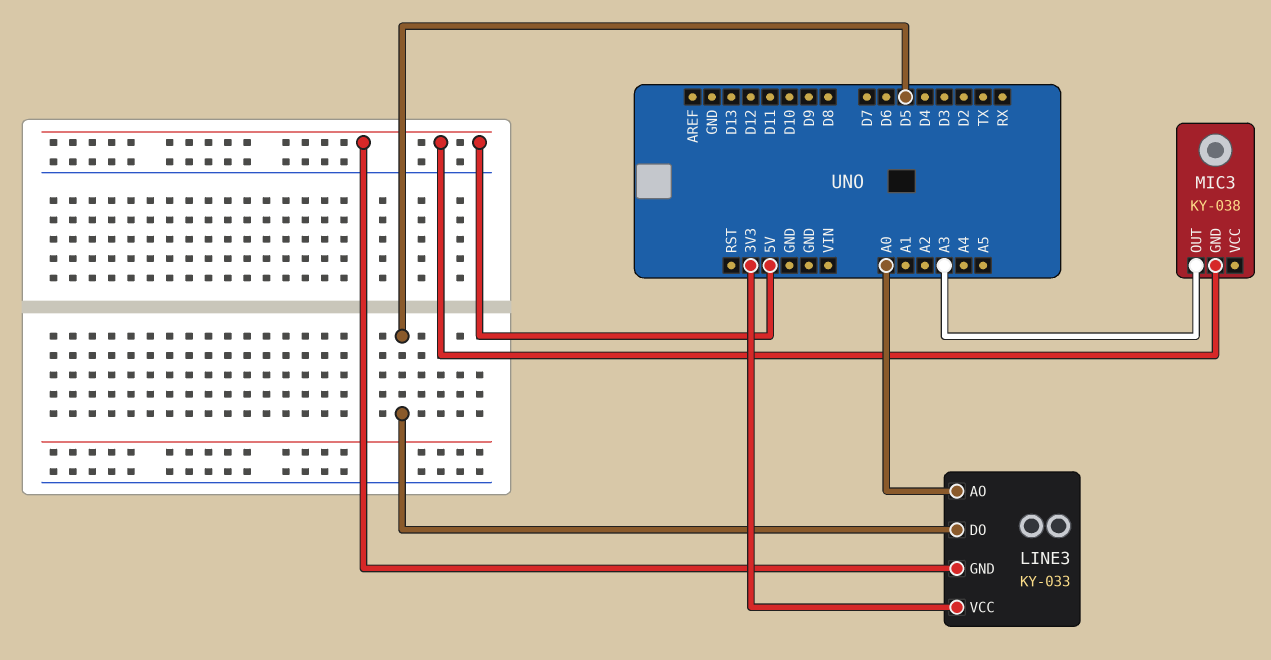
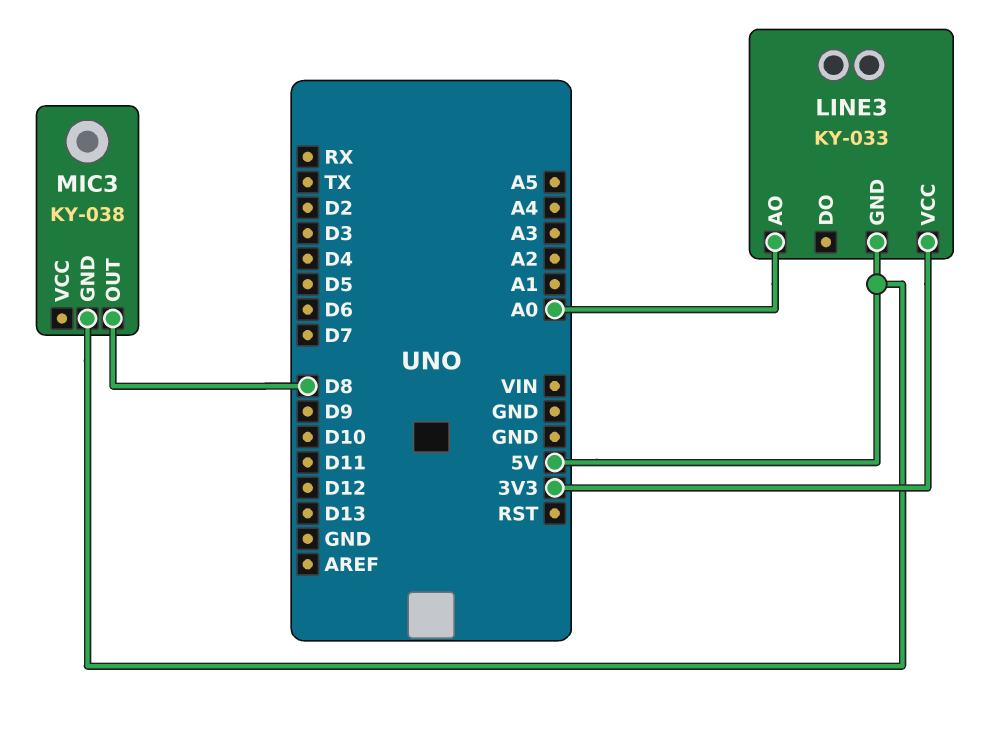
LINE3 pin DO: D5 -> none
MIC3 pin OUT: A3 -> D8

